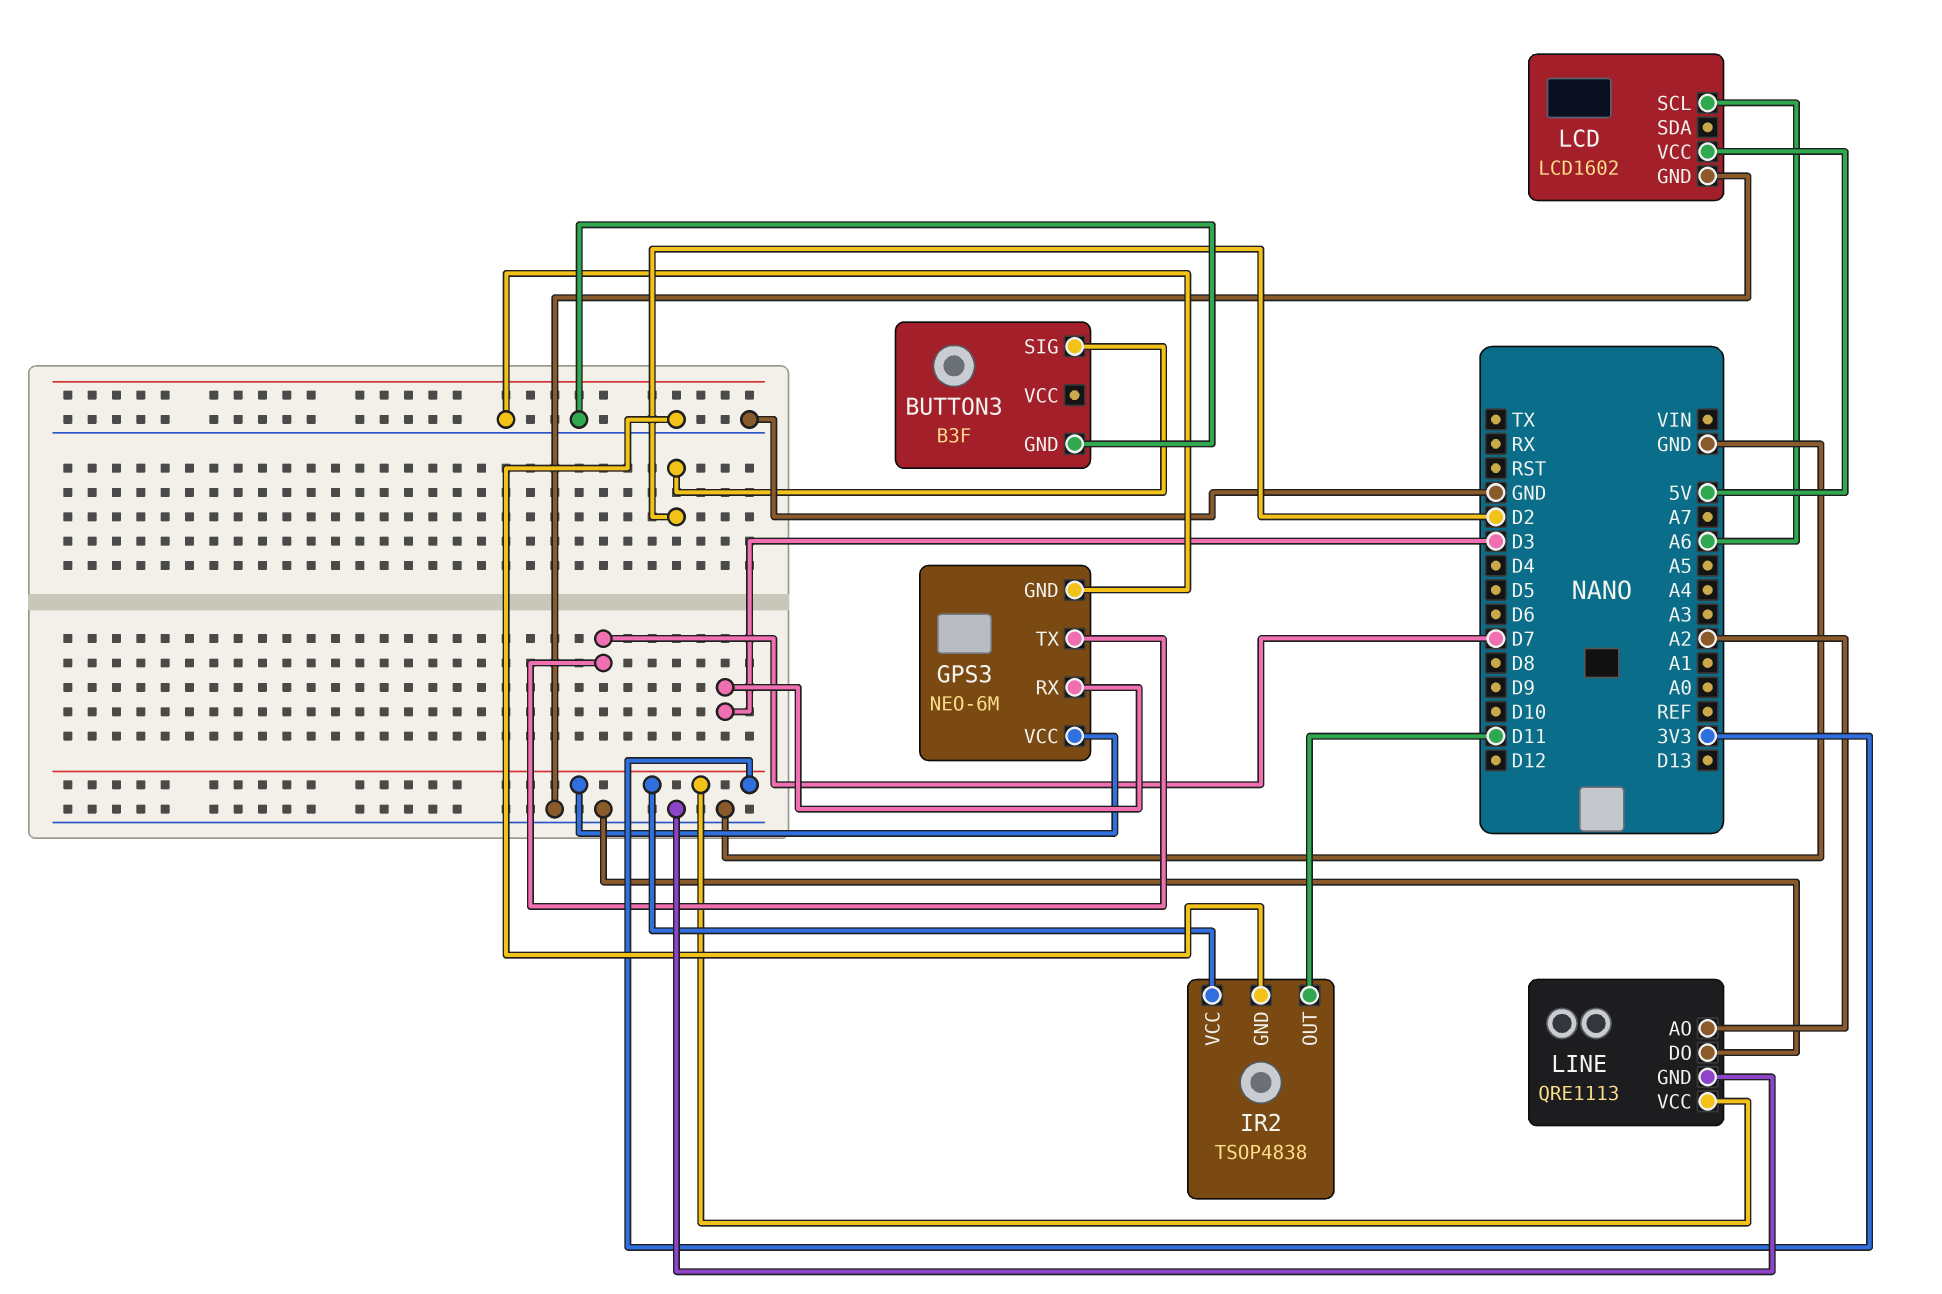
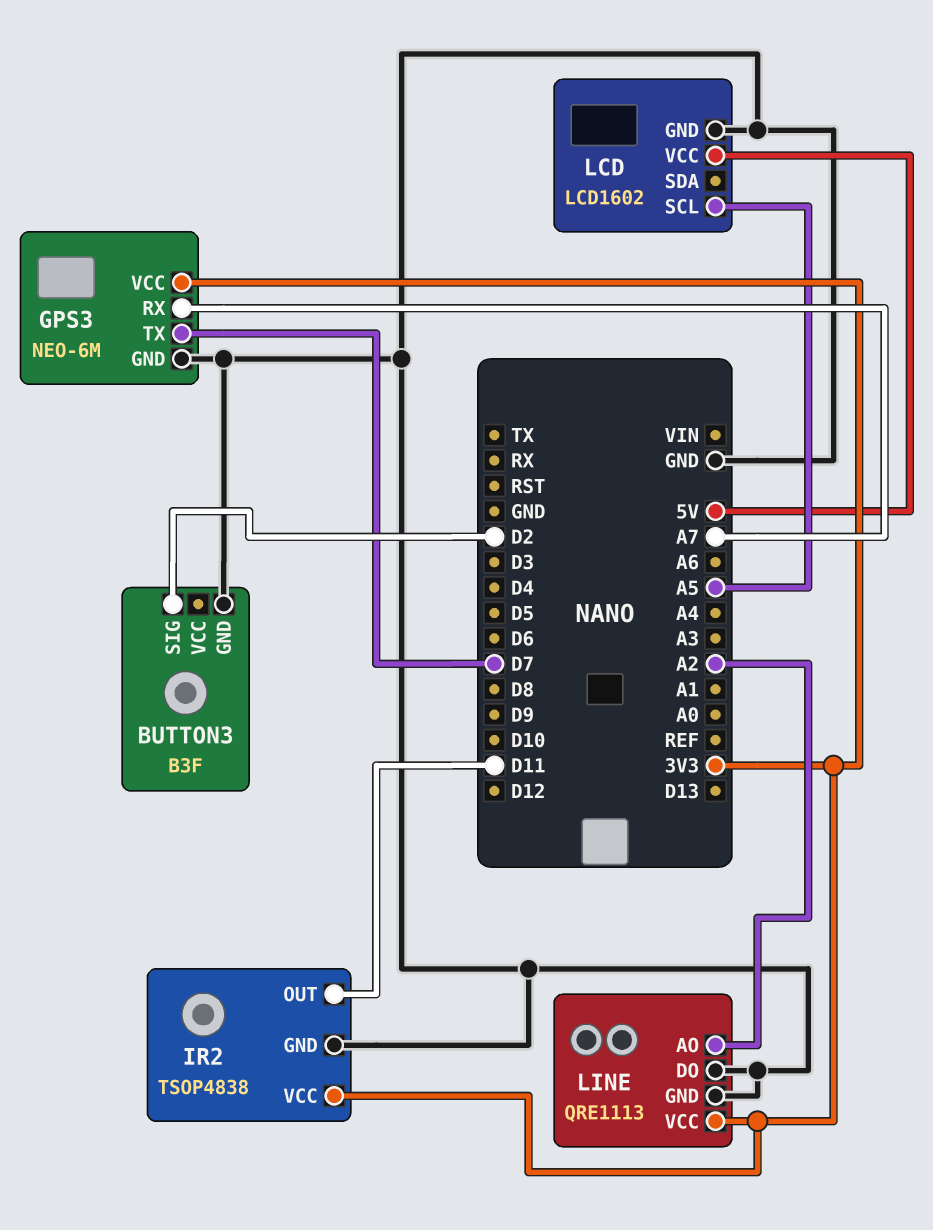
GPS3 pin RX: D3 -> A7
LCD pin SCL: A6 -> A5

